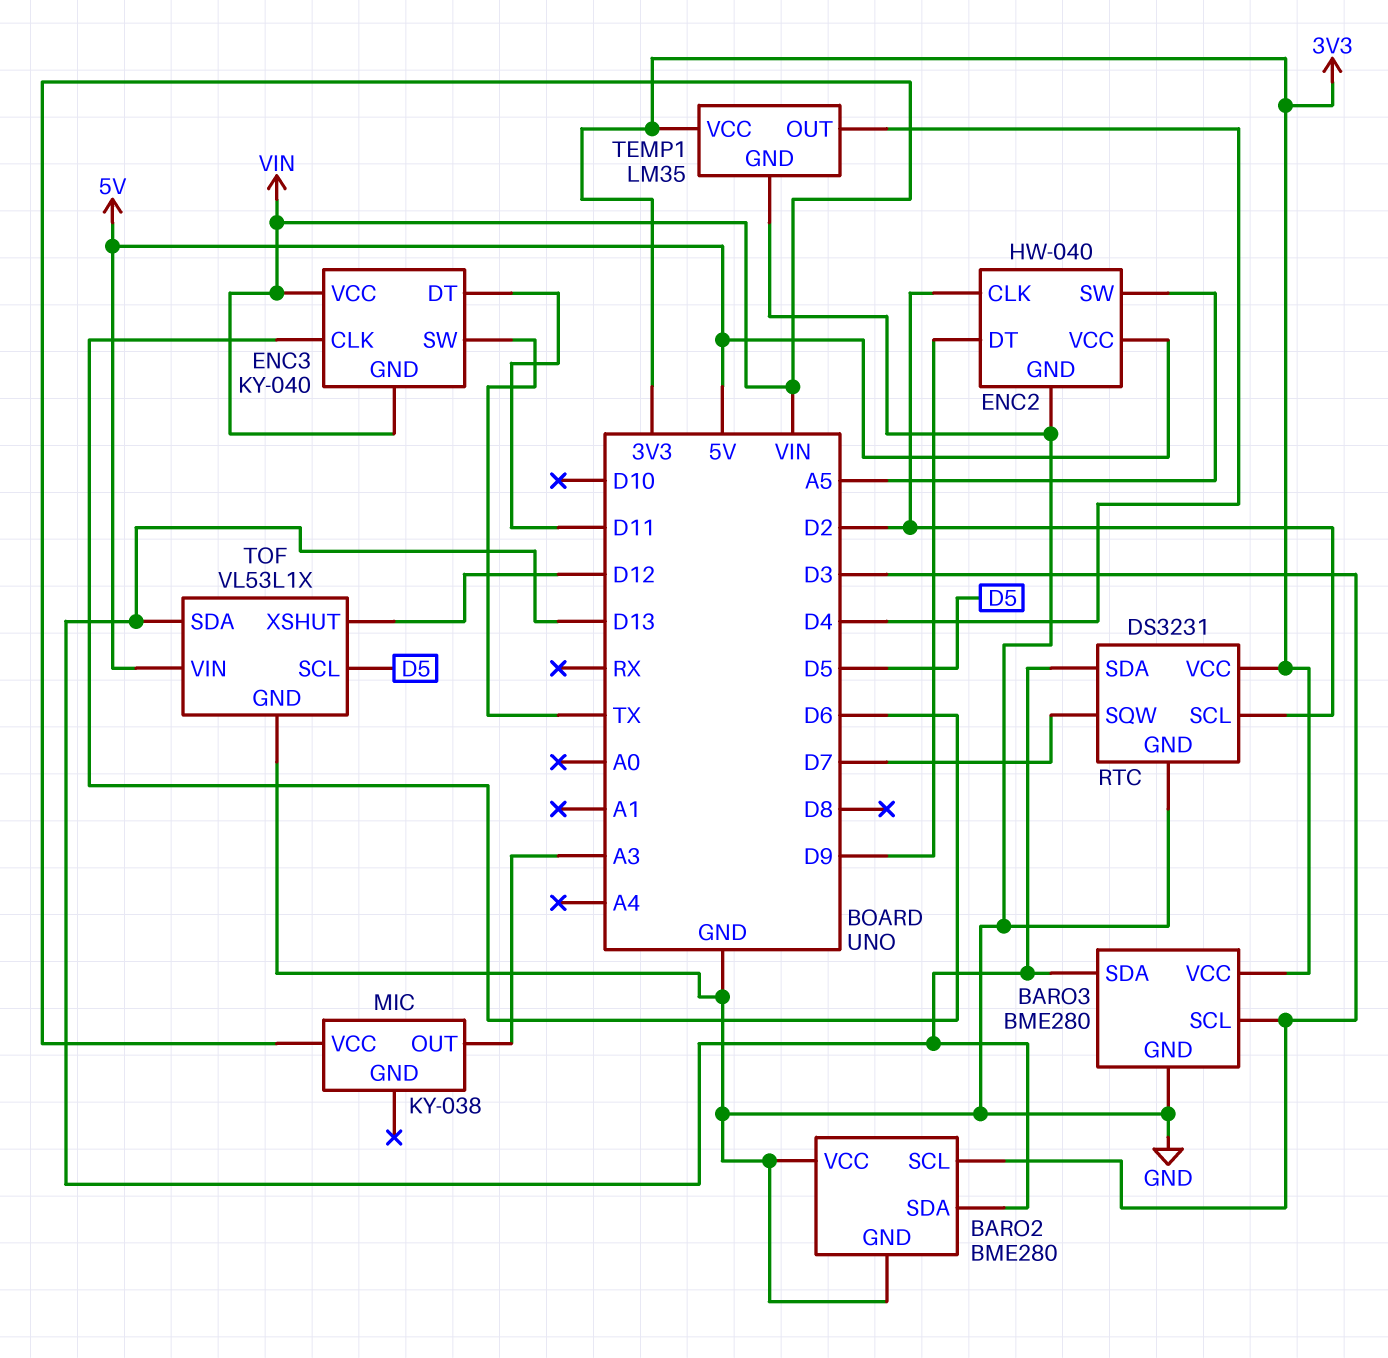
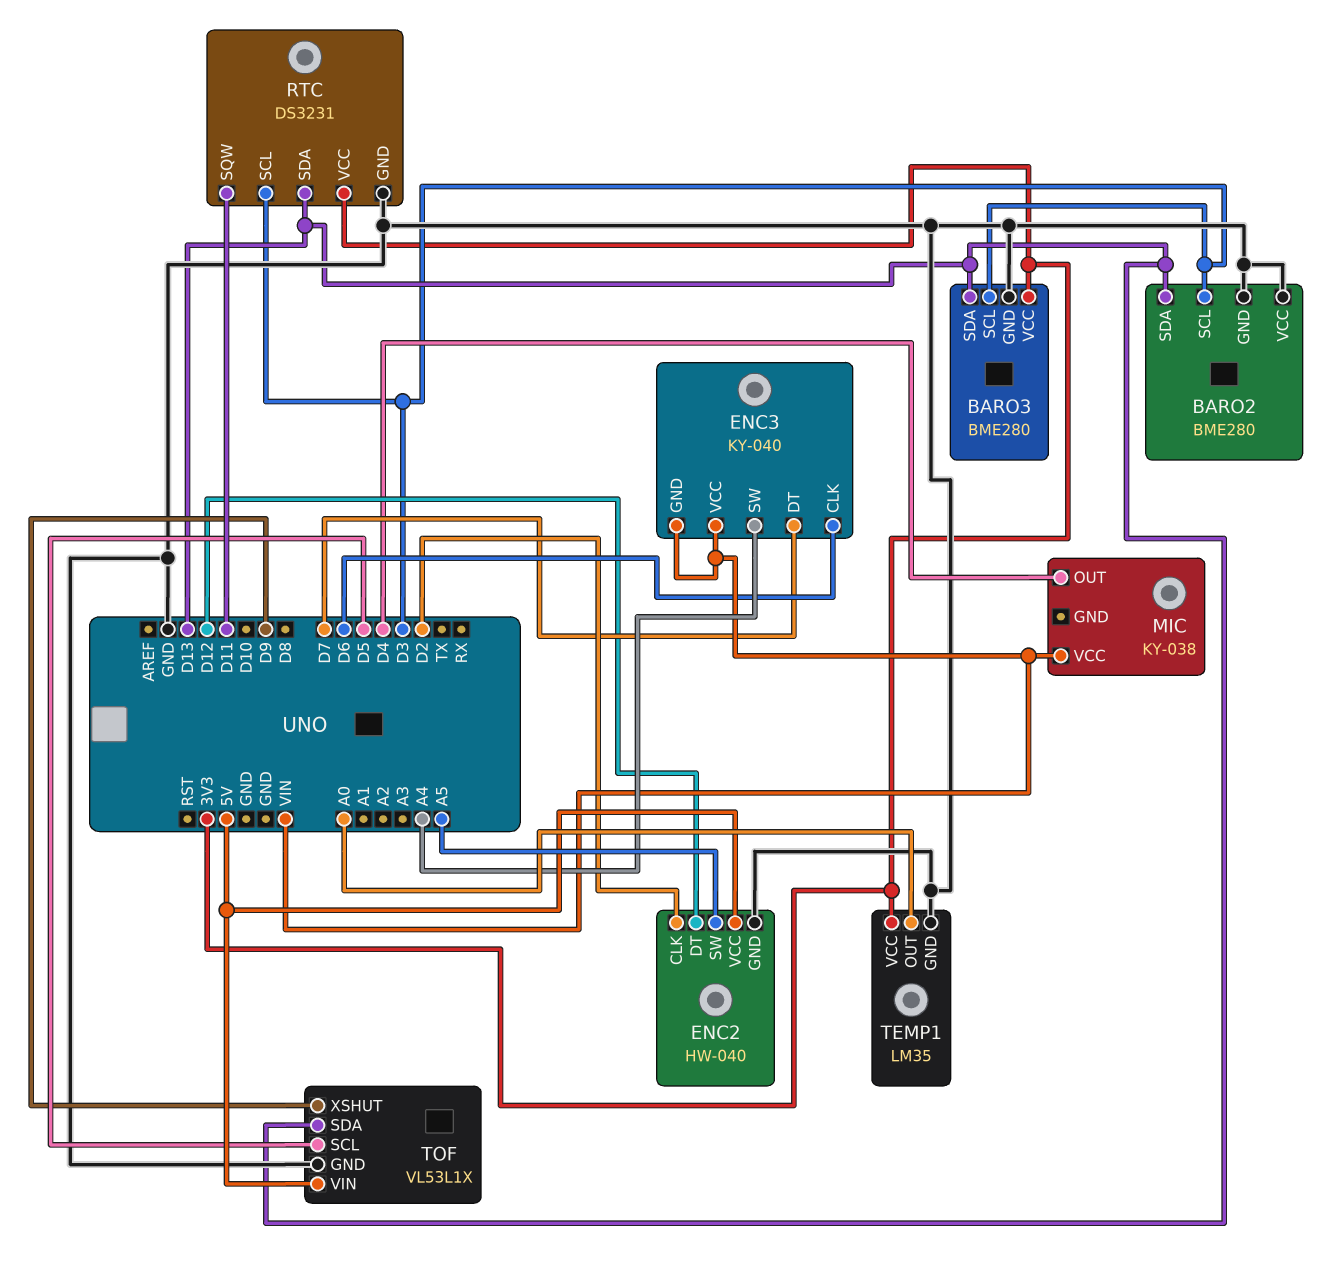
ENC2 pin DT: D9 -> D12
ENC3 pin DT: D11 -> D7
ENC3 pin SW: TX -> A4
MIC pin OUT: A3 -> D4
RTC pin SCL: D2 -> D3
RTC pin SQW: D7 -> D11
TEMP1 pin OUT: D4 -> A0
TOF pin XSHUT: D12 -> D9

